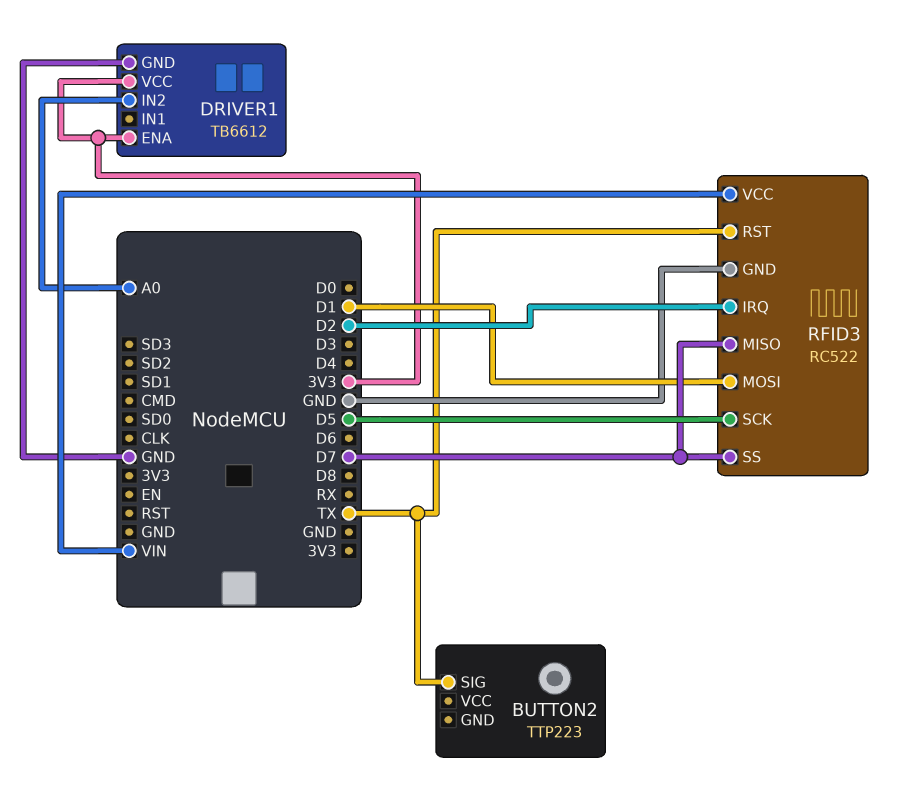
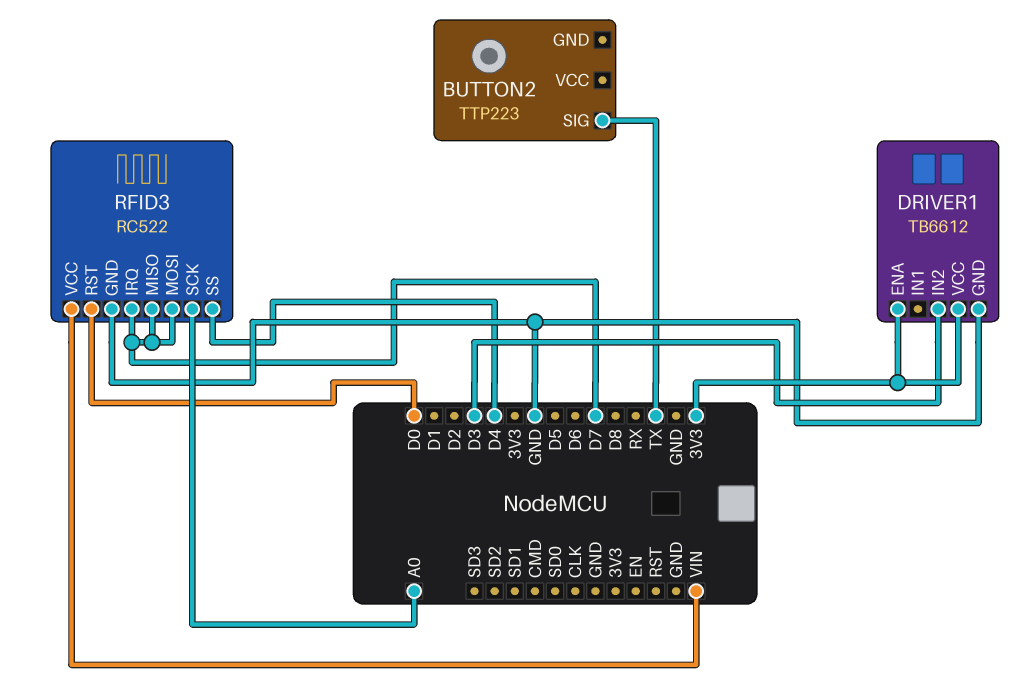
DRIVER1 pin IN2: A0 -> D3
RFID3 pin IRQ: D2 -> D7
RFID3 pin MOSI: D1 -> D7
RFID3 pin RST: TX -> D0
RFID3 pin SCK: D5 -> A0
RFID3 pin SS: D7 -> D4

